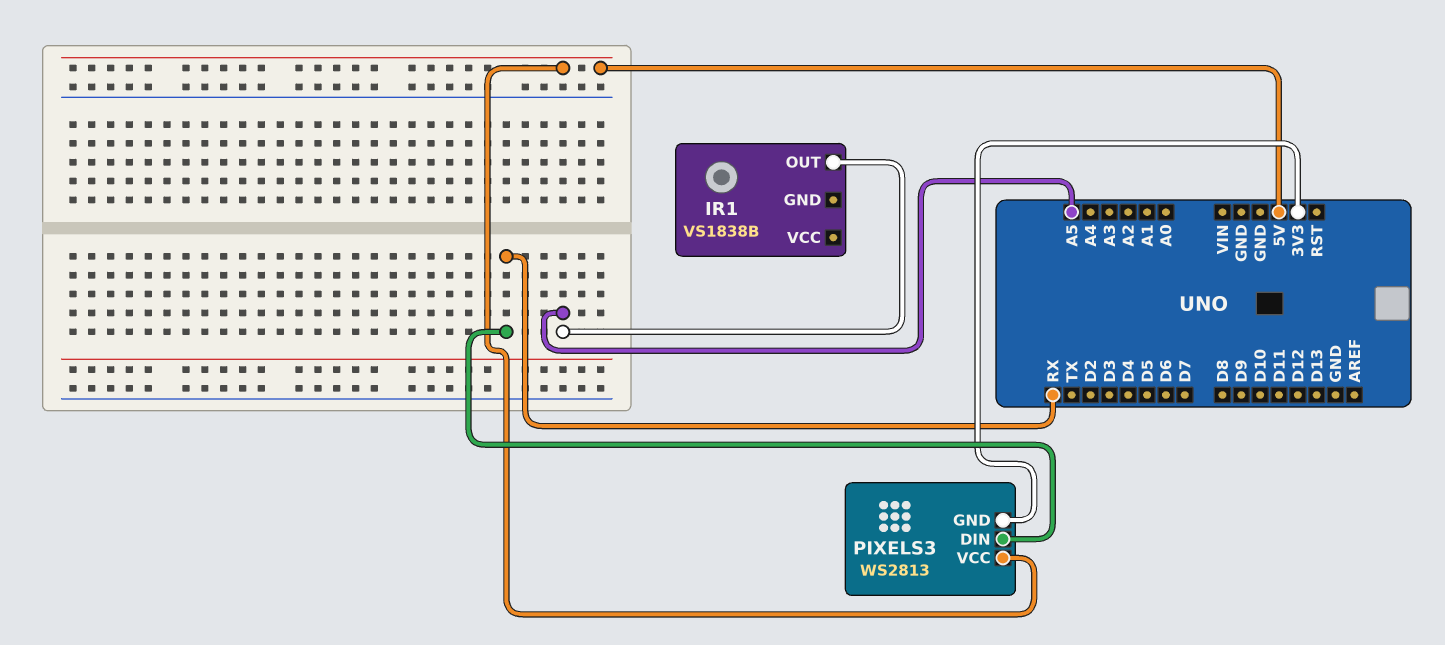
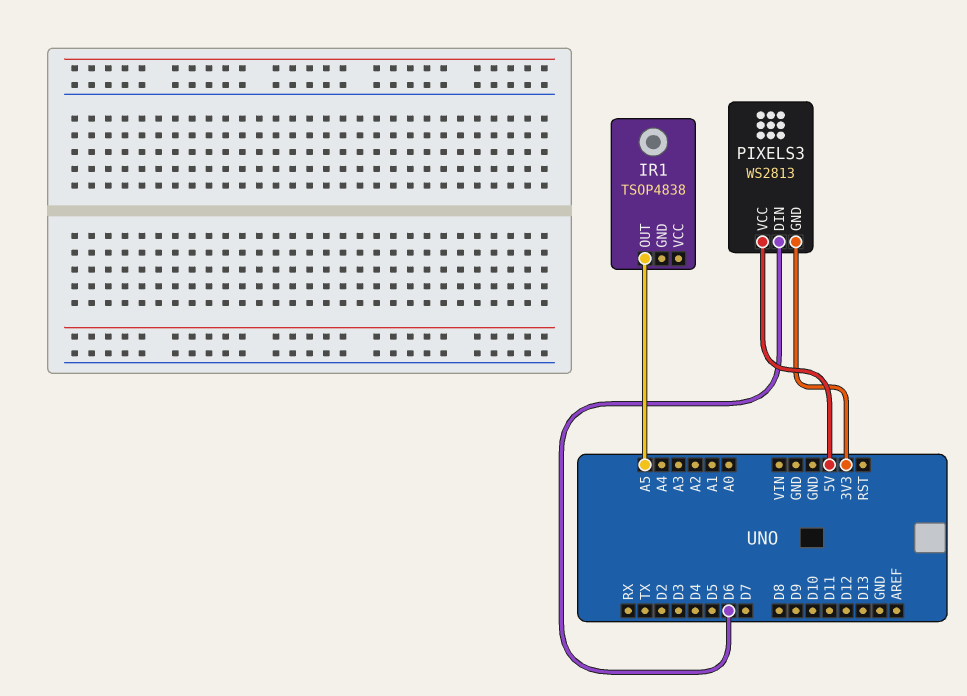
IR1: VS1838B -> TSOP4838
PIXELS3 pin DIN: RX -> D6

